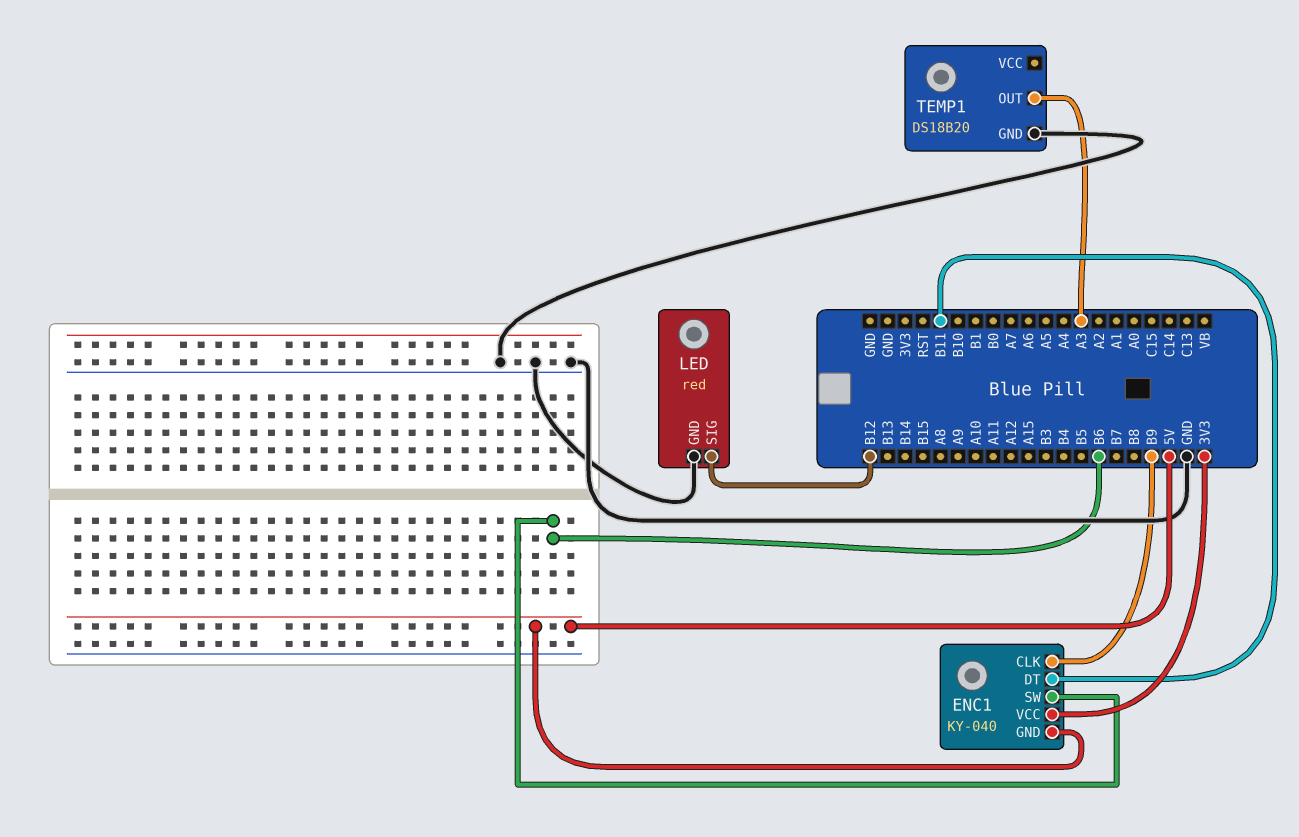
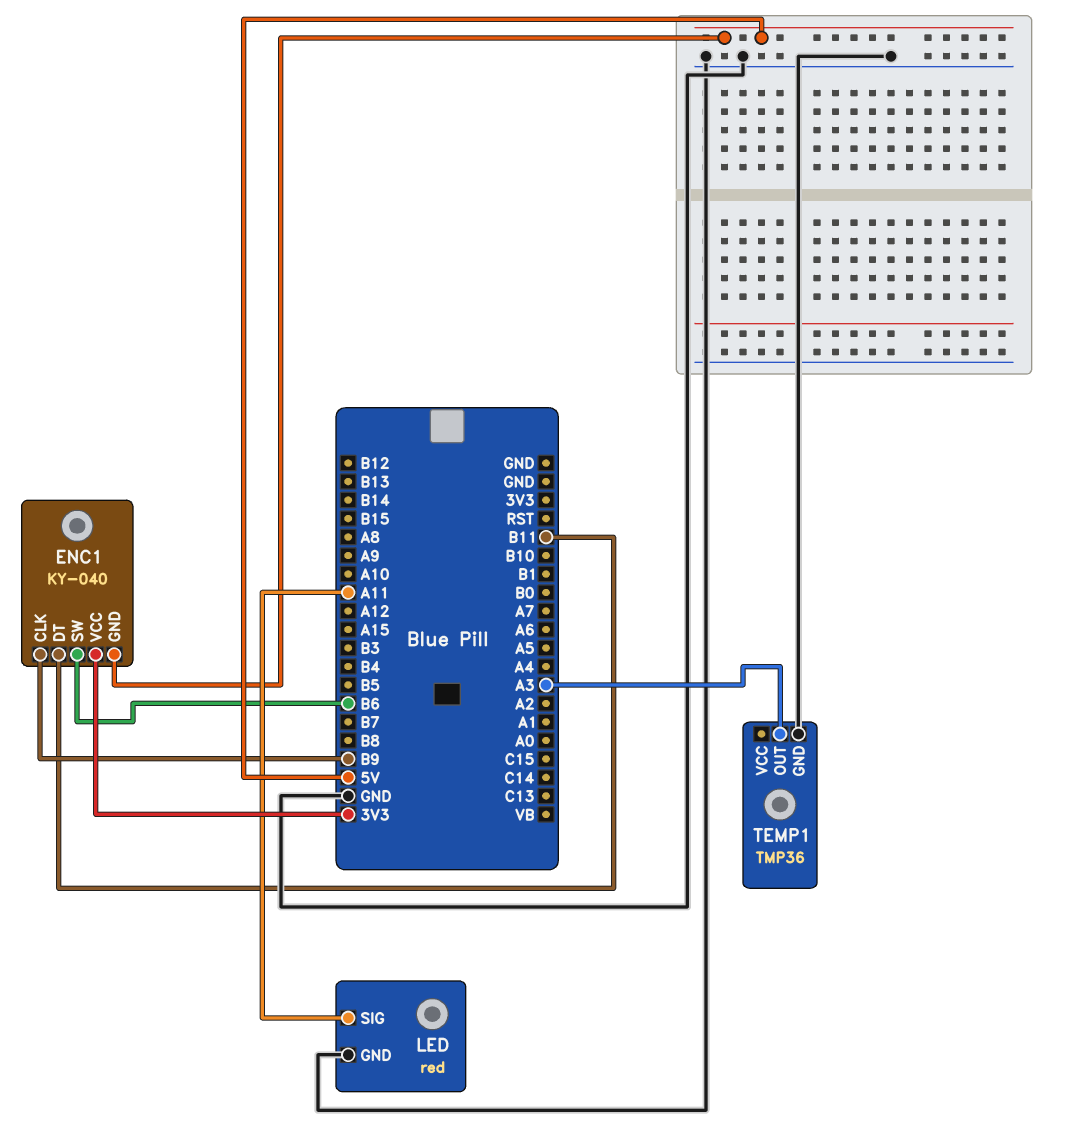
LED pin SIG: B12 -> A11
TEMP1: DS18B20 -> TMP36

